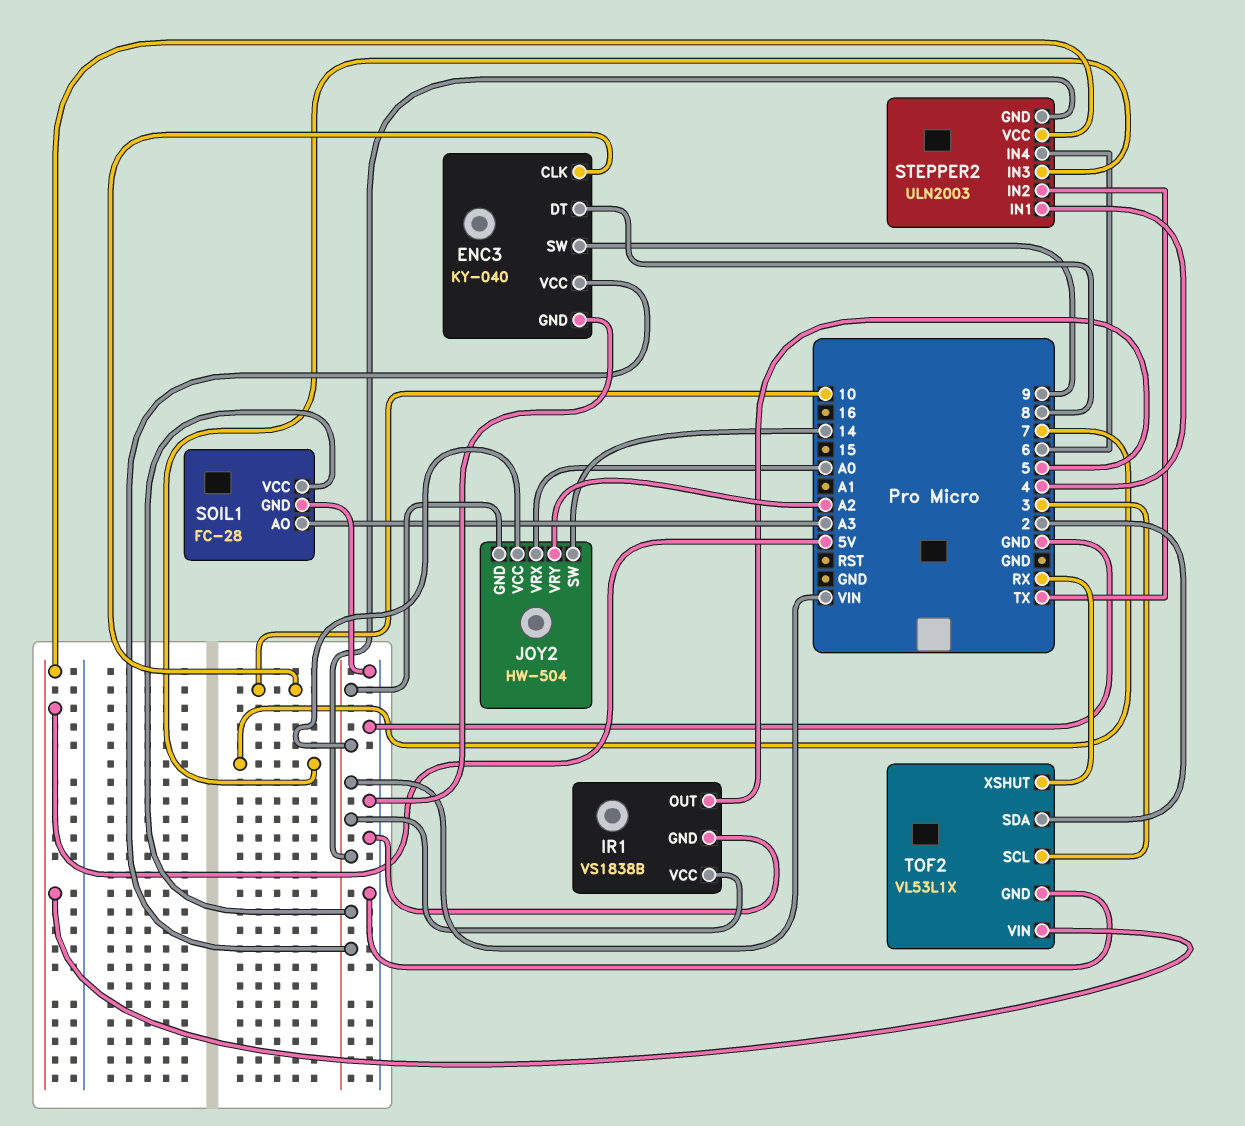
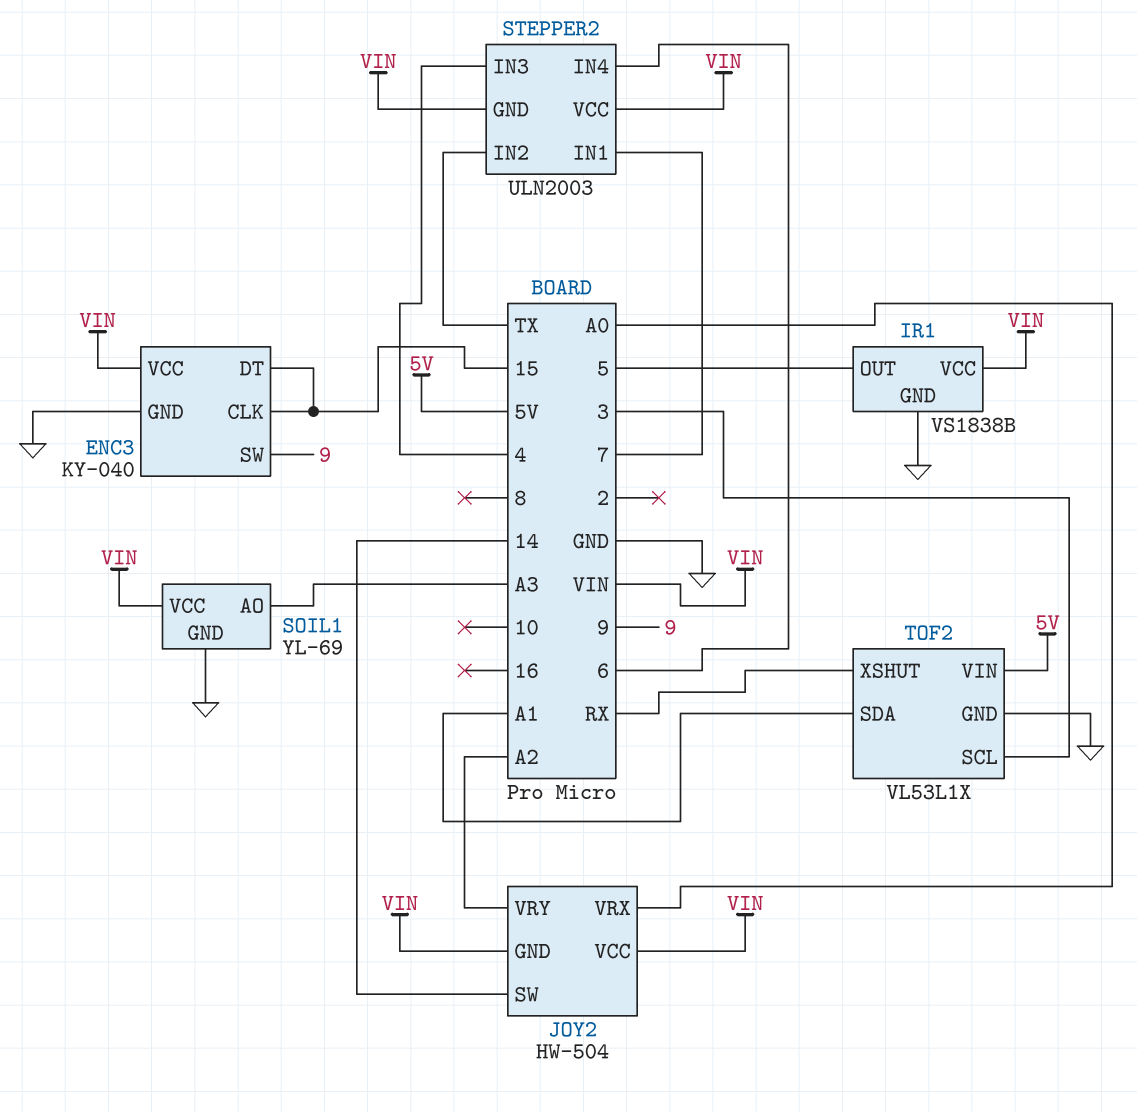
ENC3 pin CLK: 10 -> 15
ENC3 pin DT: 8 -> 15
SOIL1: FC-28 -> YL-69
STEPPER2 pin IN1: 4 -> 7
STEPPER2 pin IN3: 7 -> 4
STEPPER2 pin VCC: 5V -> VIN
TOF2 pin SDA: 2 -> A1

